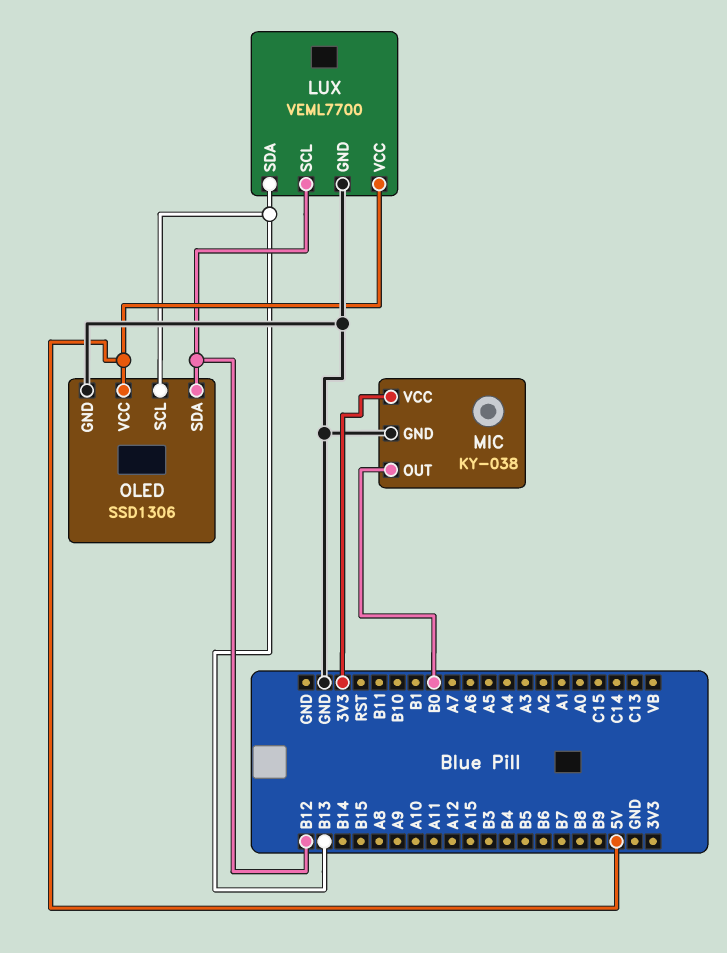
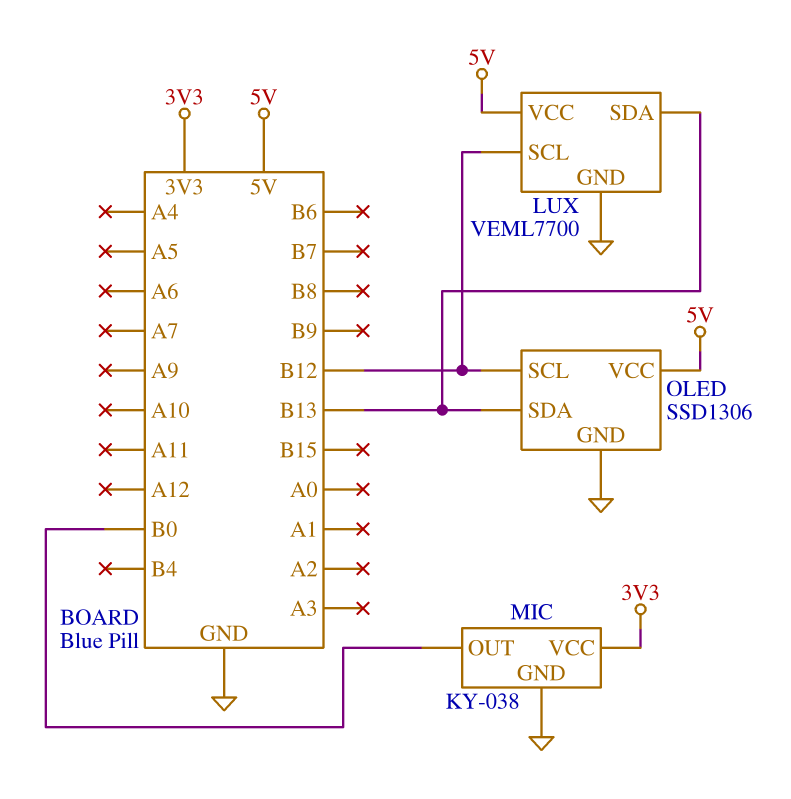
OLED pin SCL: B13 -> B12
OLED pin SDA: B12 -> B13

